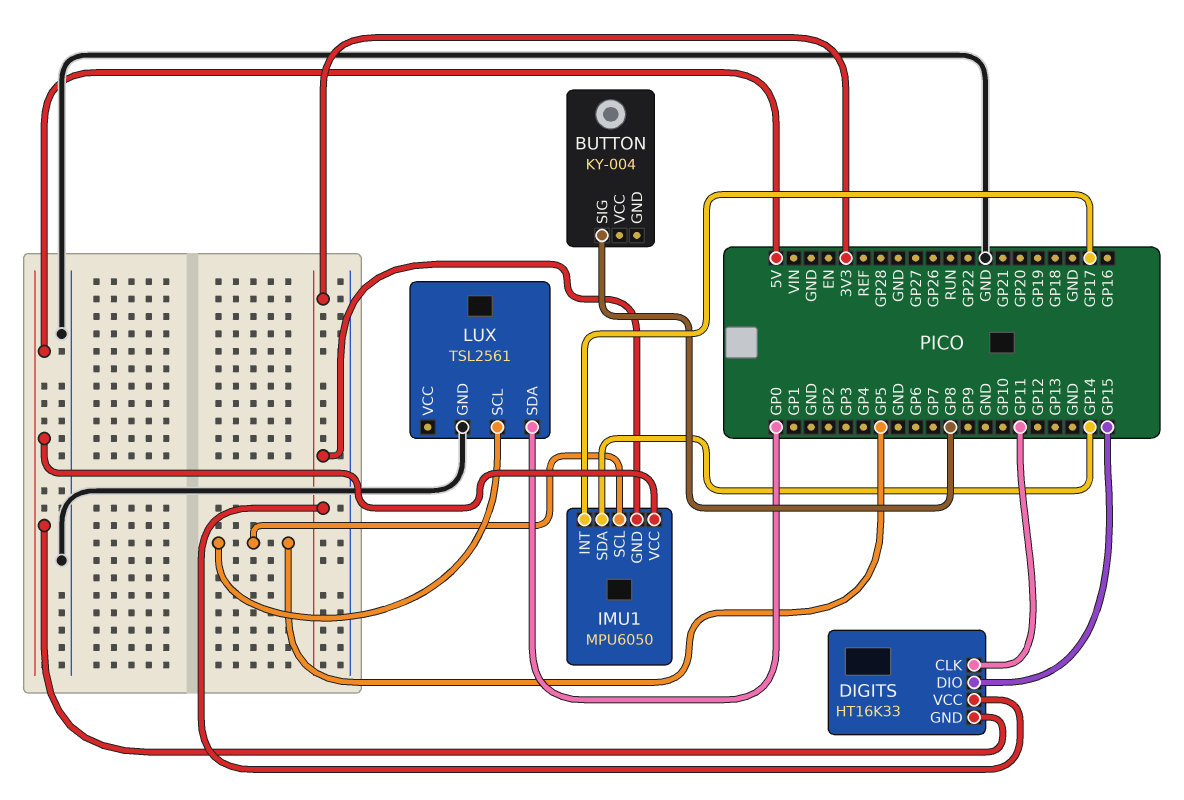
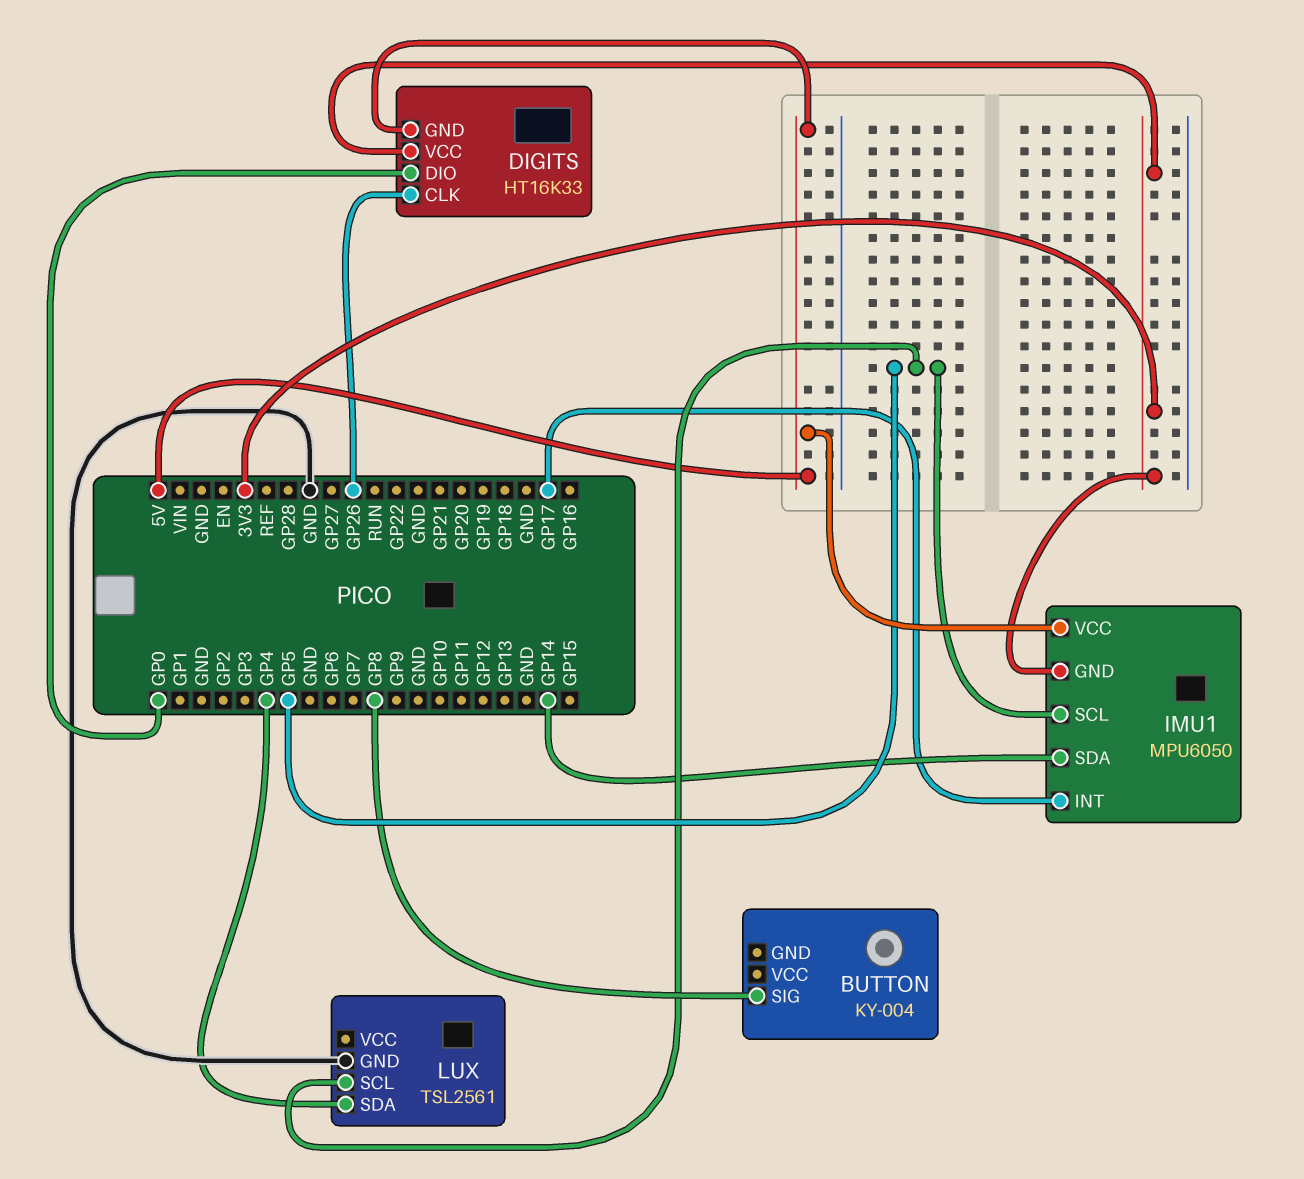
DIGITS pin CLK: GP11 -> GP26
DIGITS pin DIO: GP15 -> GP0
LUX pin SDA: GP0 -> GP4

